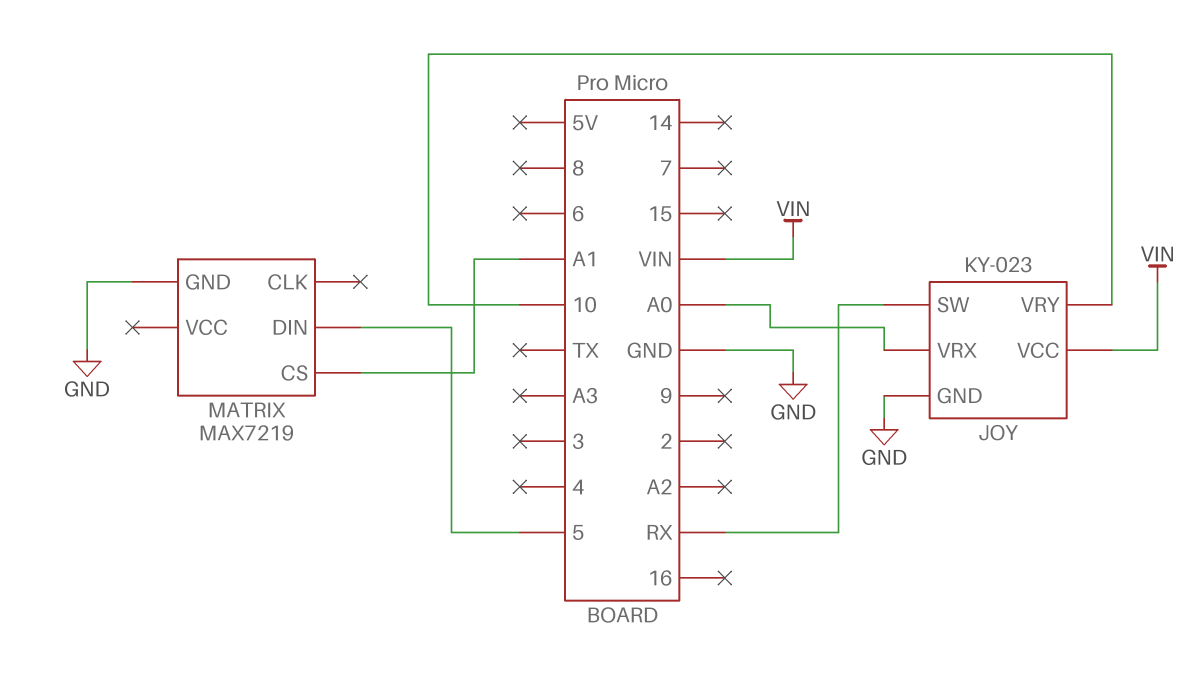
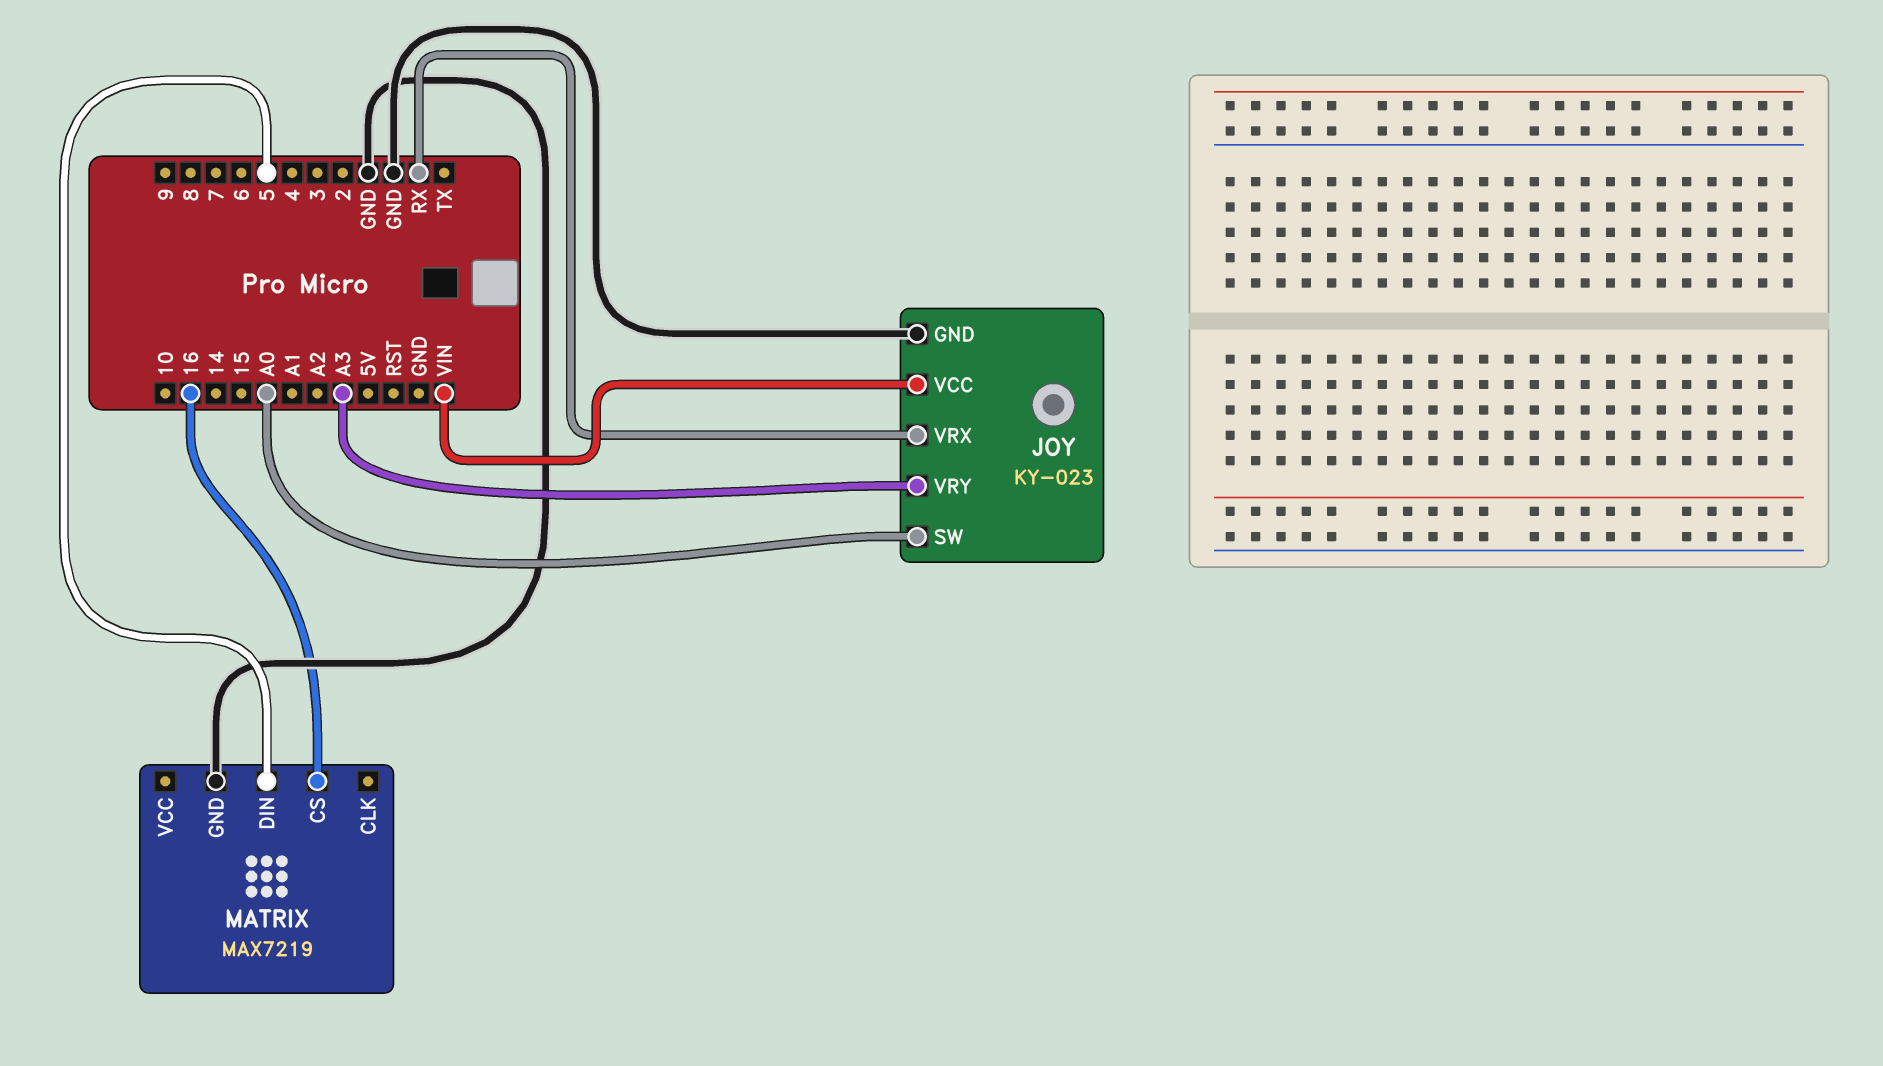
JOY pin SW: RX -> A0
JOY pin VRX: A0 -> RX
JOY pin VRY: 10 -> A3
MATRIX pin CS: A1 -> 16

